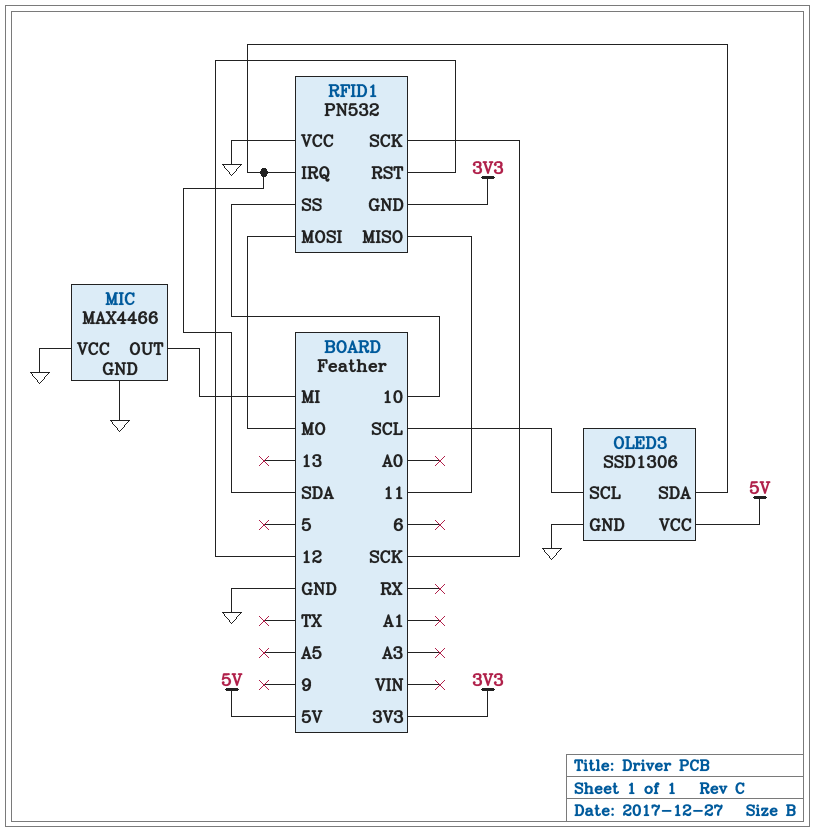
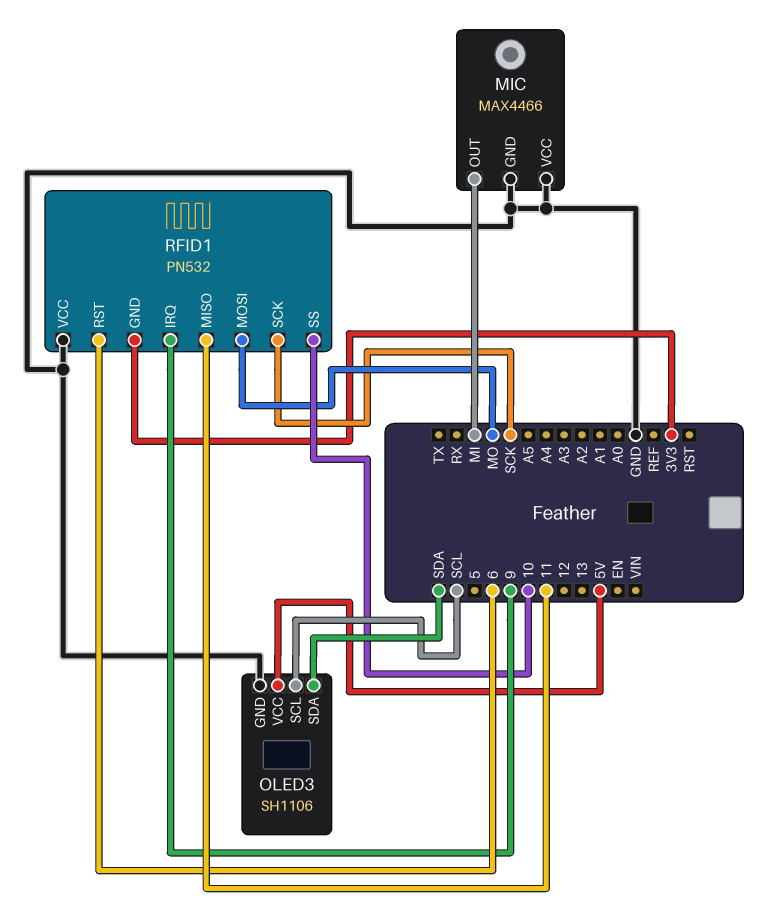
OLED3: SSD1306 -> SH1106
RFID1 pin IRQ: SDA -> 9
RFID1 pin RST: 12 -> 6

